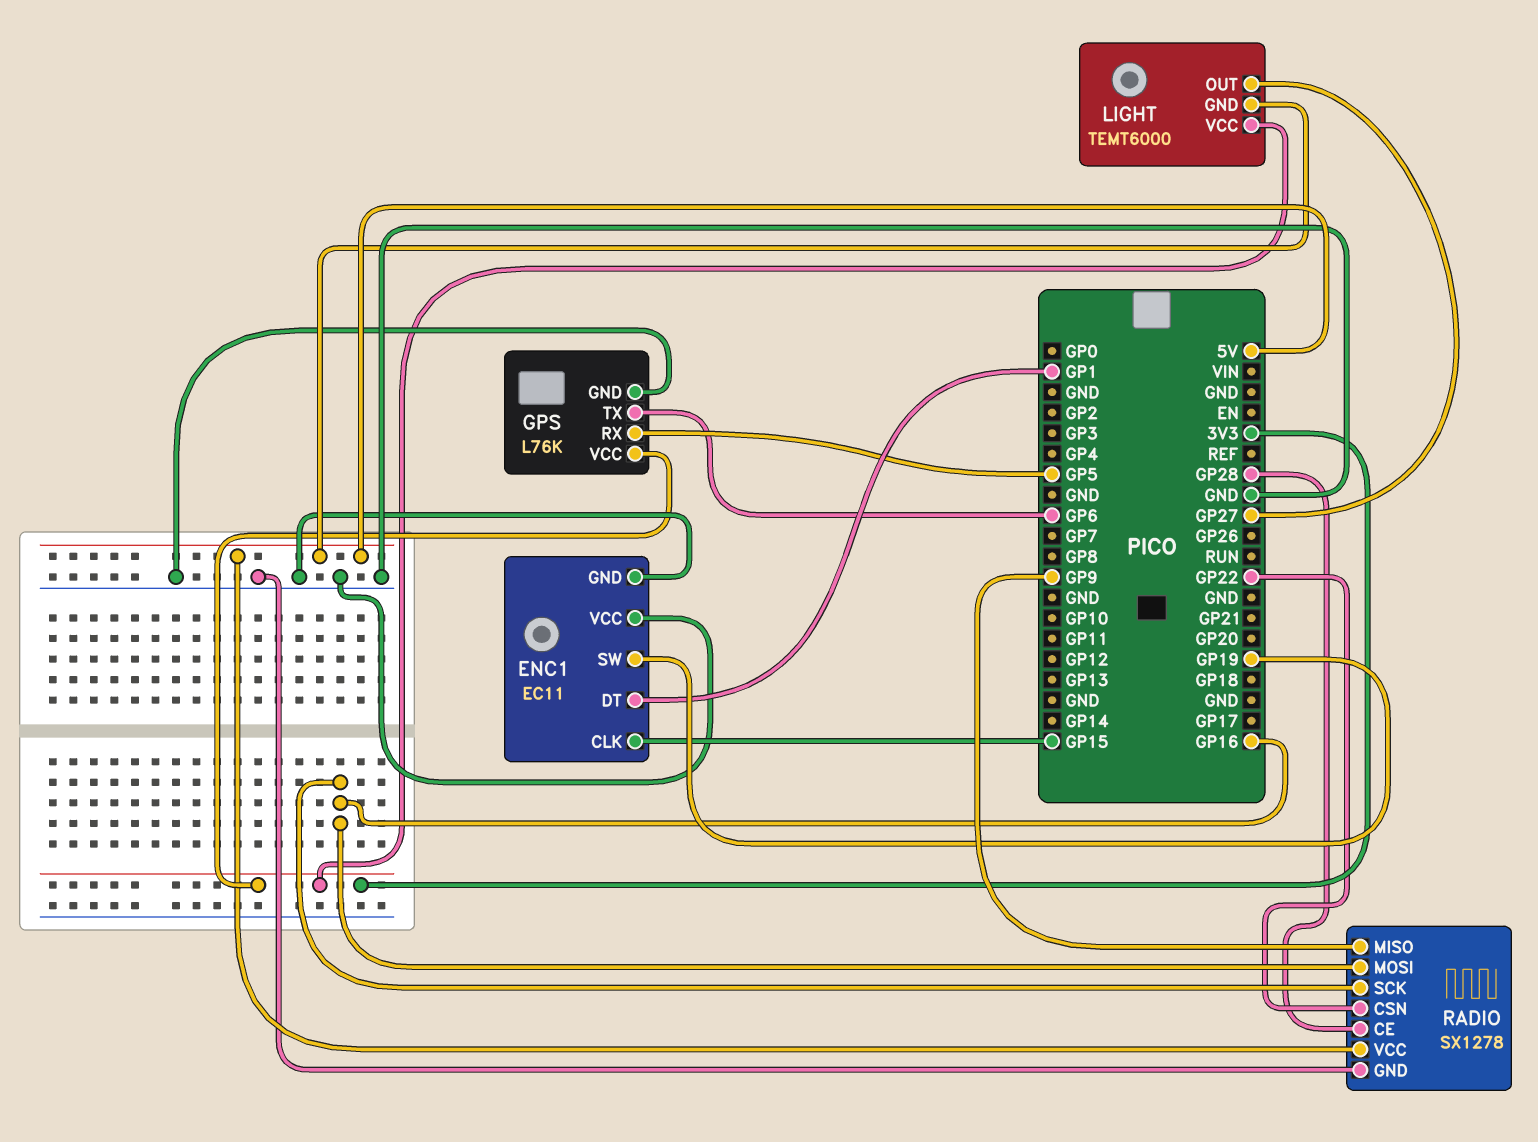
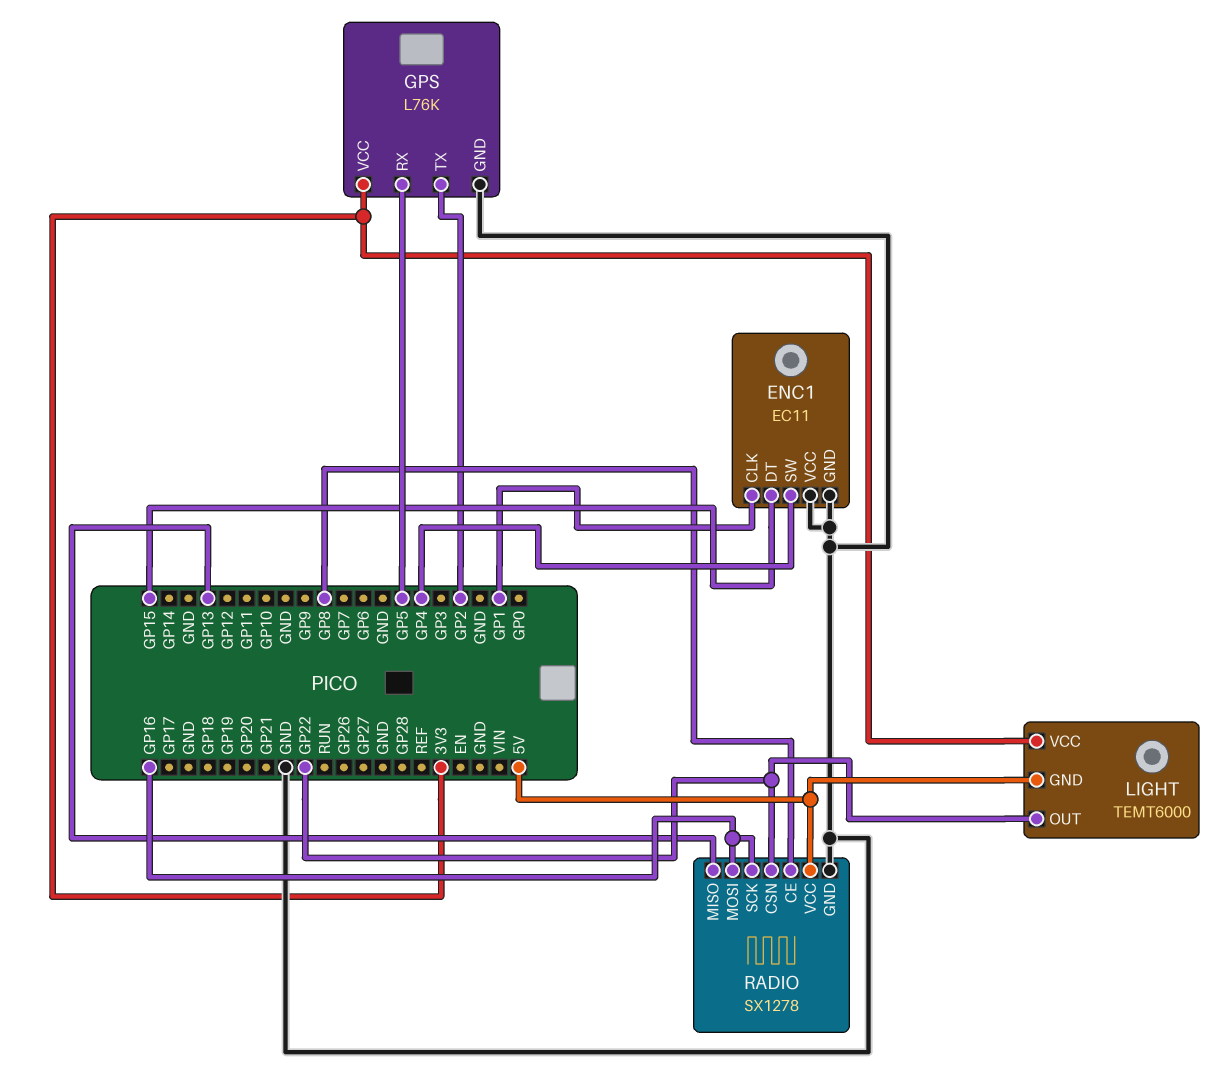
ENC1 pin CLK: GP15 -> GP1
ENC1 pin DT: GP1 -> GP15
ENC1 pin SW: GP19 -> GP4
GPS pin TX: GP6 -> GP2
LIGHT pin OUT: GP27 -> GP22
RADIO pin CE: GP28 -> GP8
RADIO pin MISO: GP9 -> GP13

